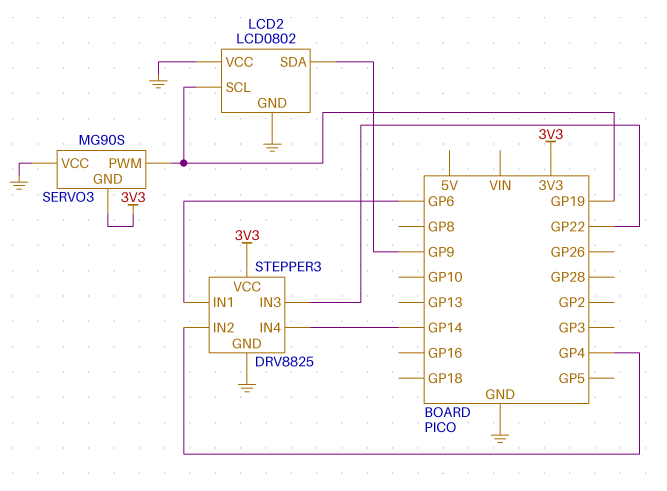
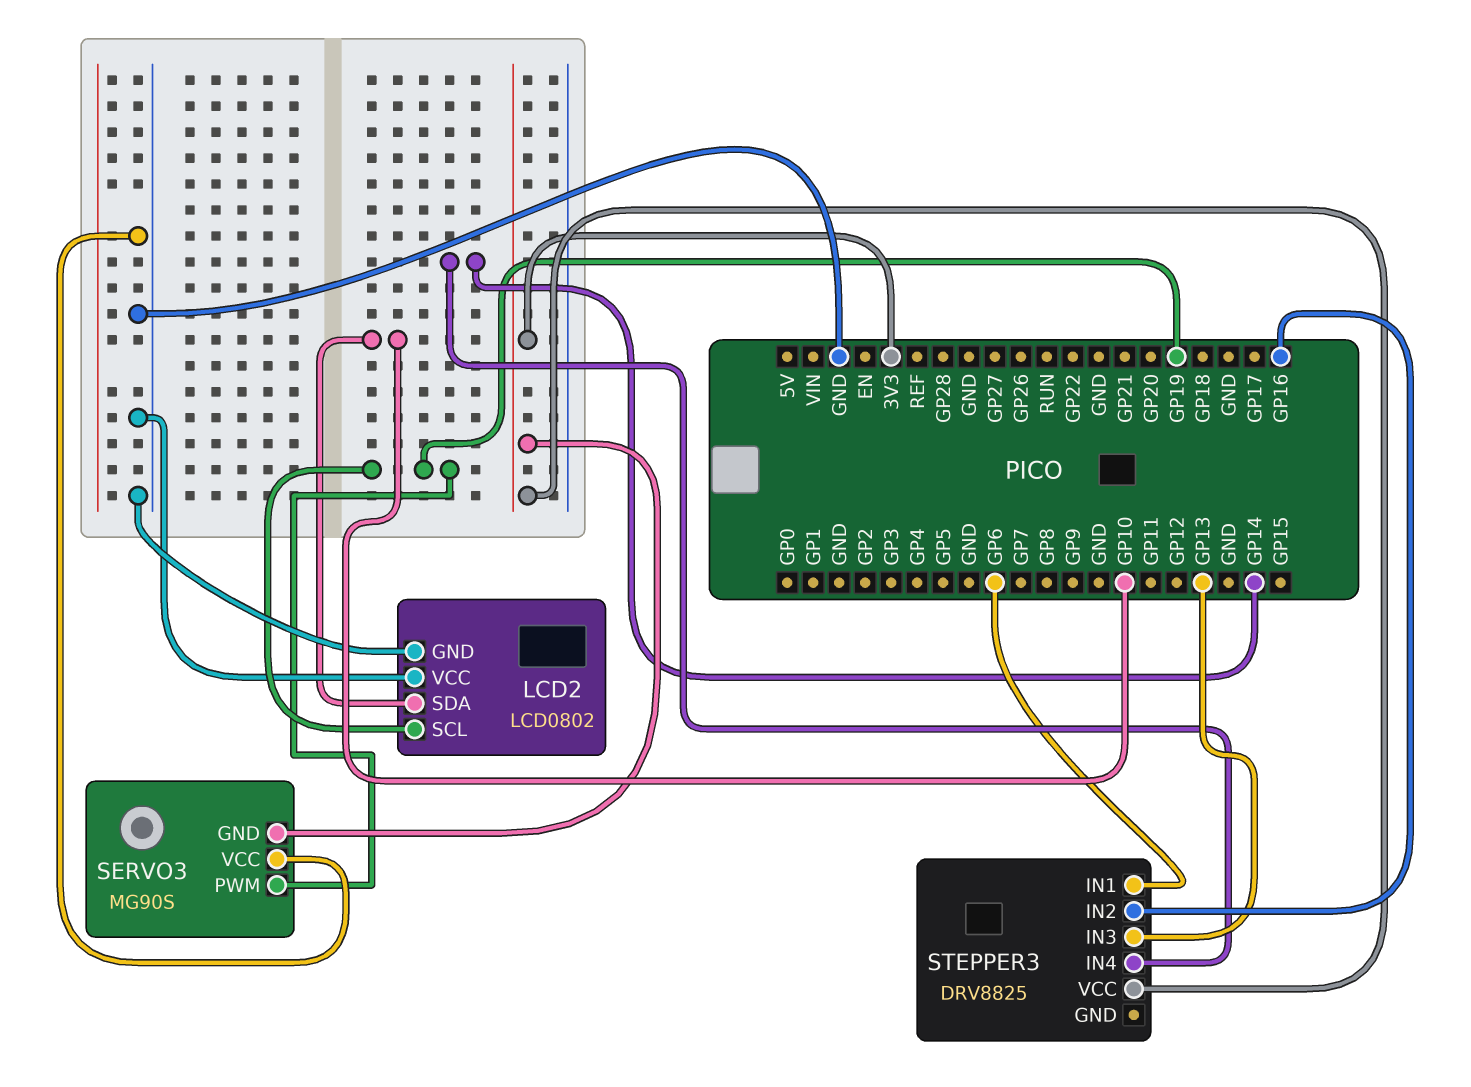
LCD2 pin SDA: GP9 -> GP10
STEPPER3 pin GND: GND -> none
STEPPER3 pin IN2: GP4 -> GP16
STEPPER3 pin IN3: GP22 -> GP13

